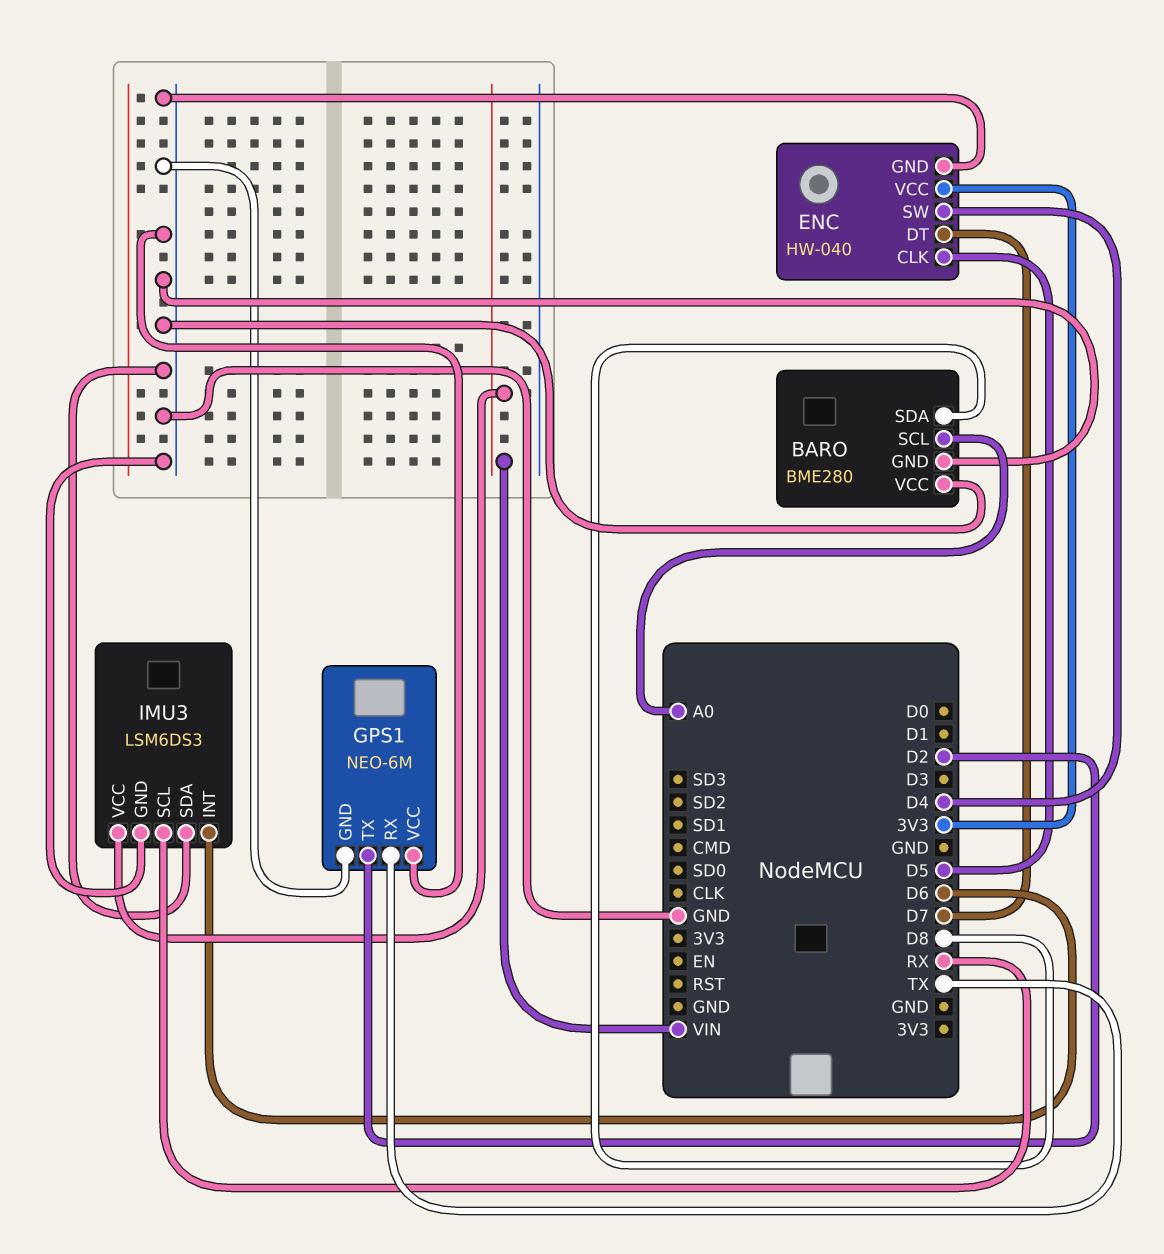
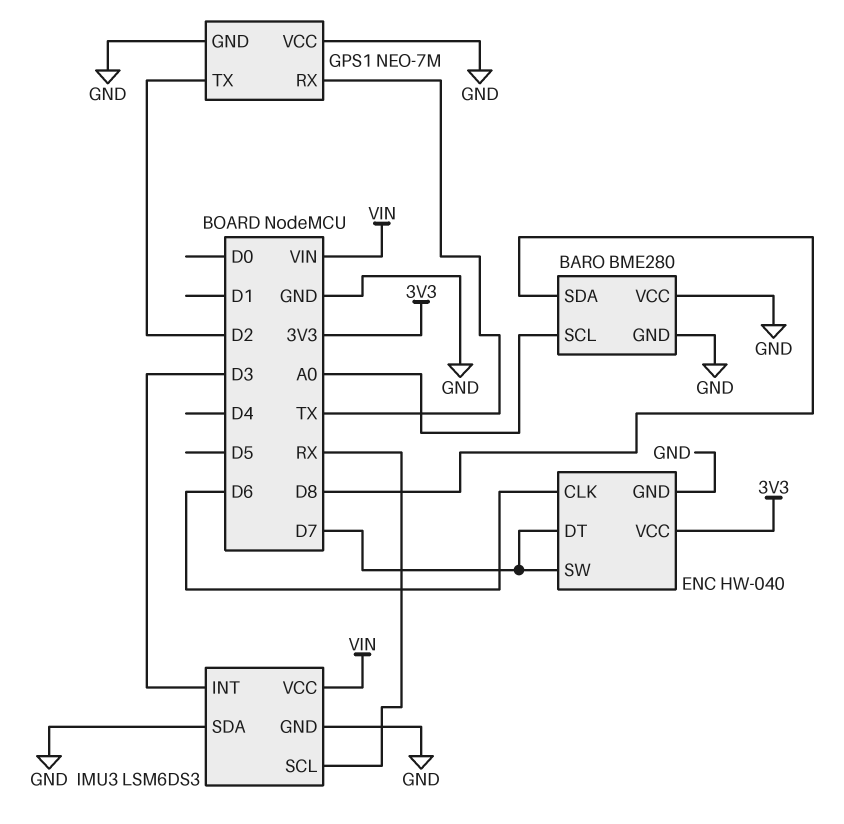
ENC pin CLK: D5 -> D6
ENC pin SW: D4 -> D7
GPS1: NEO-6M -> NEO-7M
IMU3 pin INT: D6 -> D3

